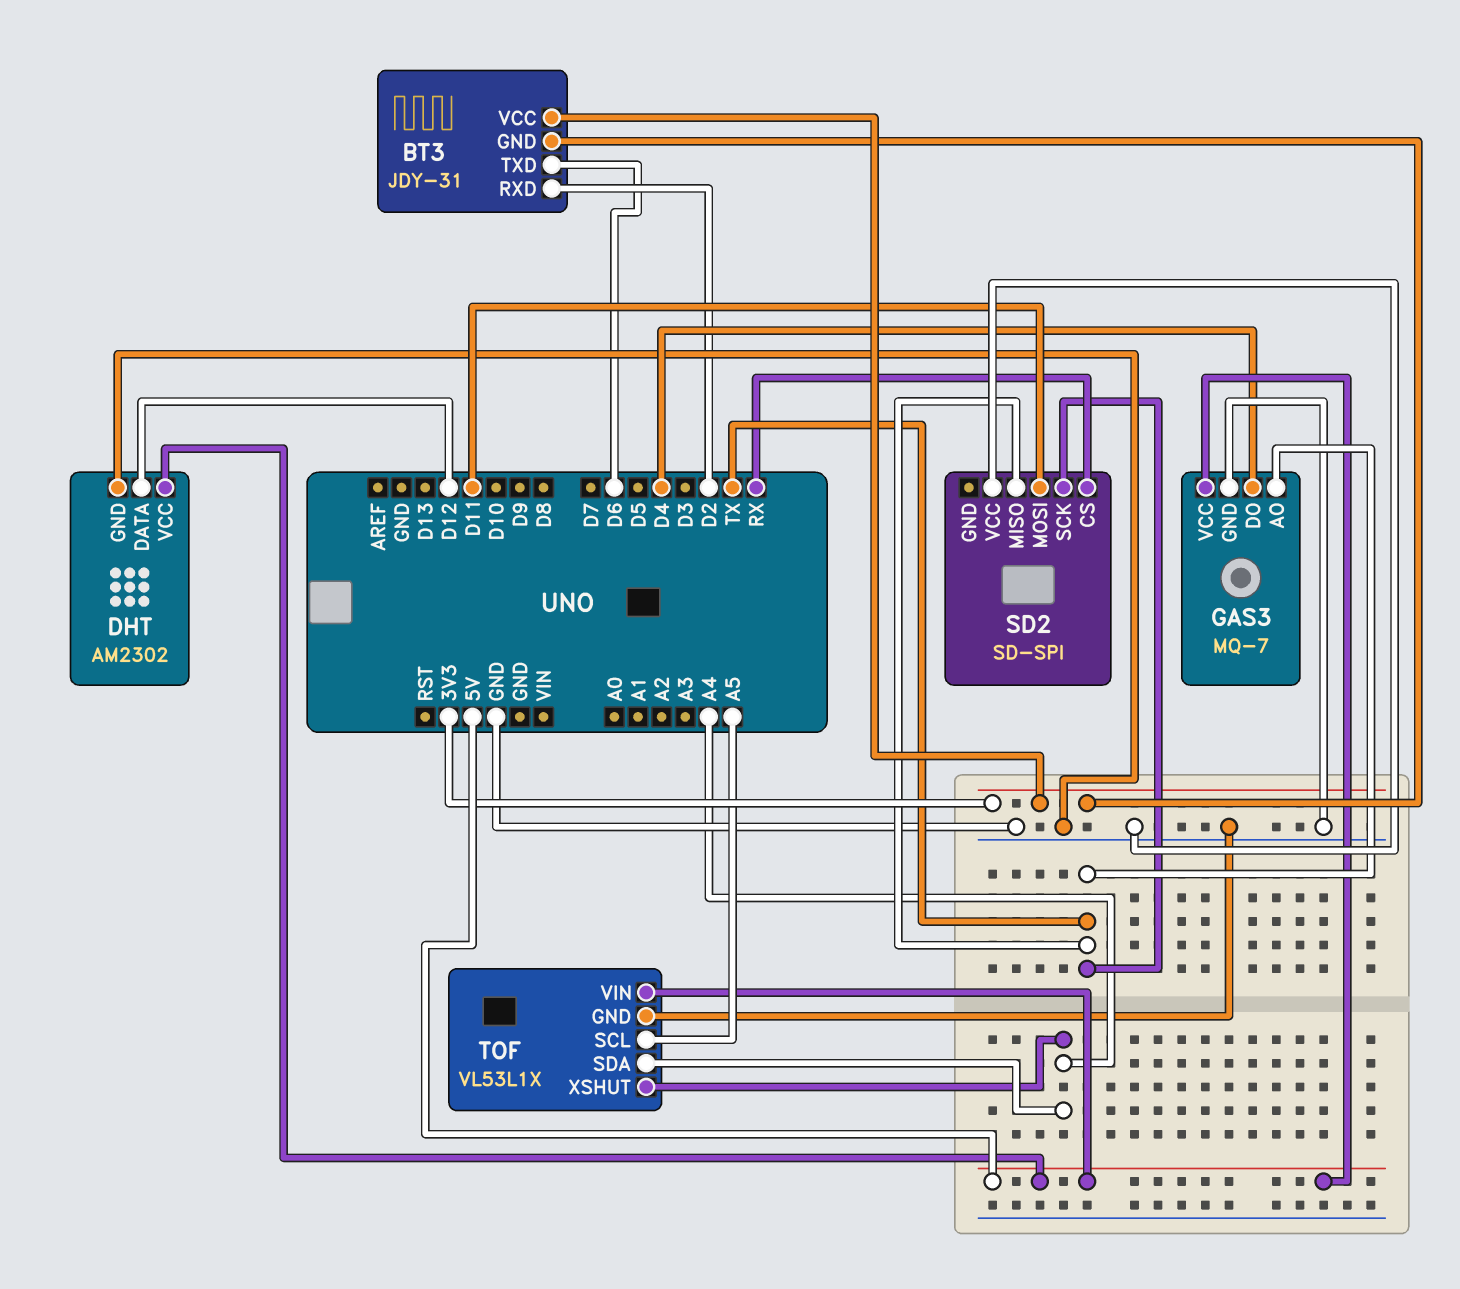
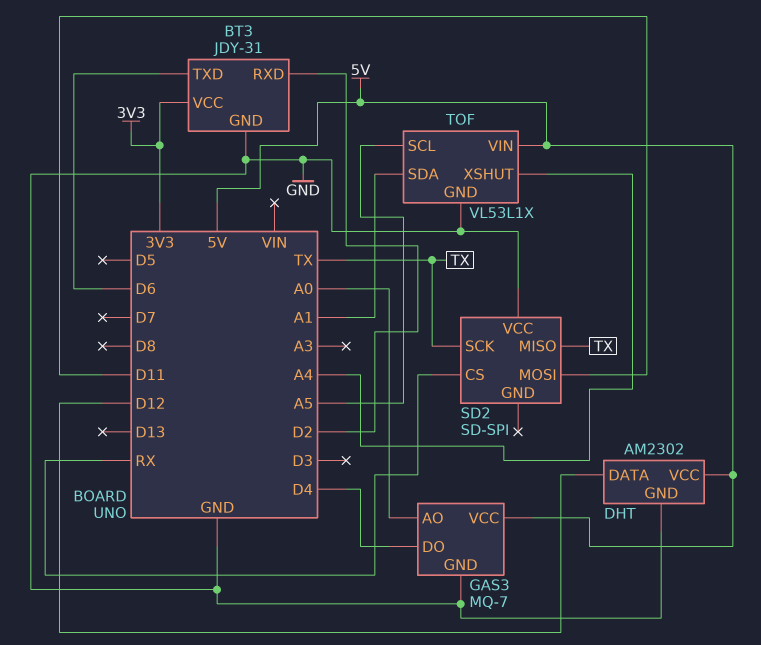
BT3 pin GND: 3V3 -> GND
GAS3 pin AO: TX -> A0
TOF pin SDA: A4 -> A1

